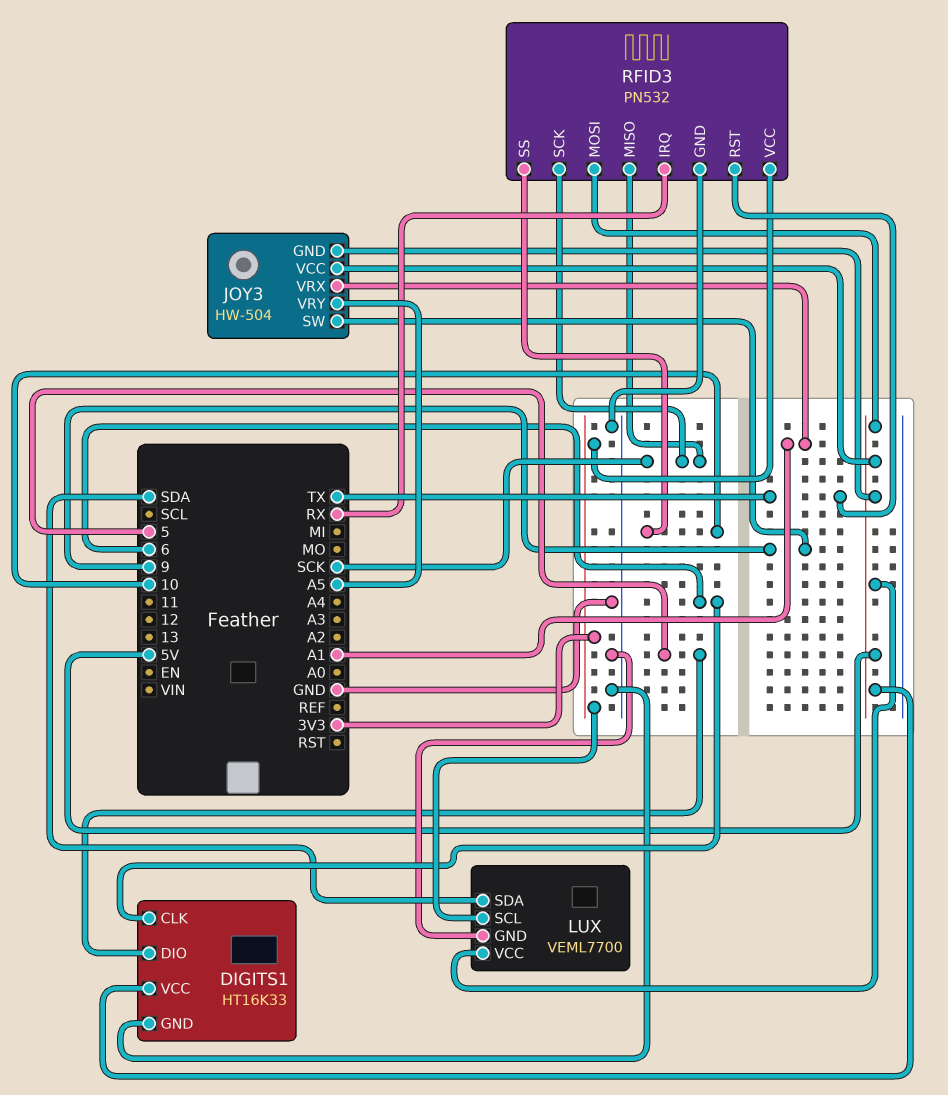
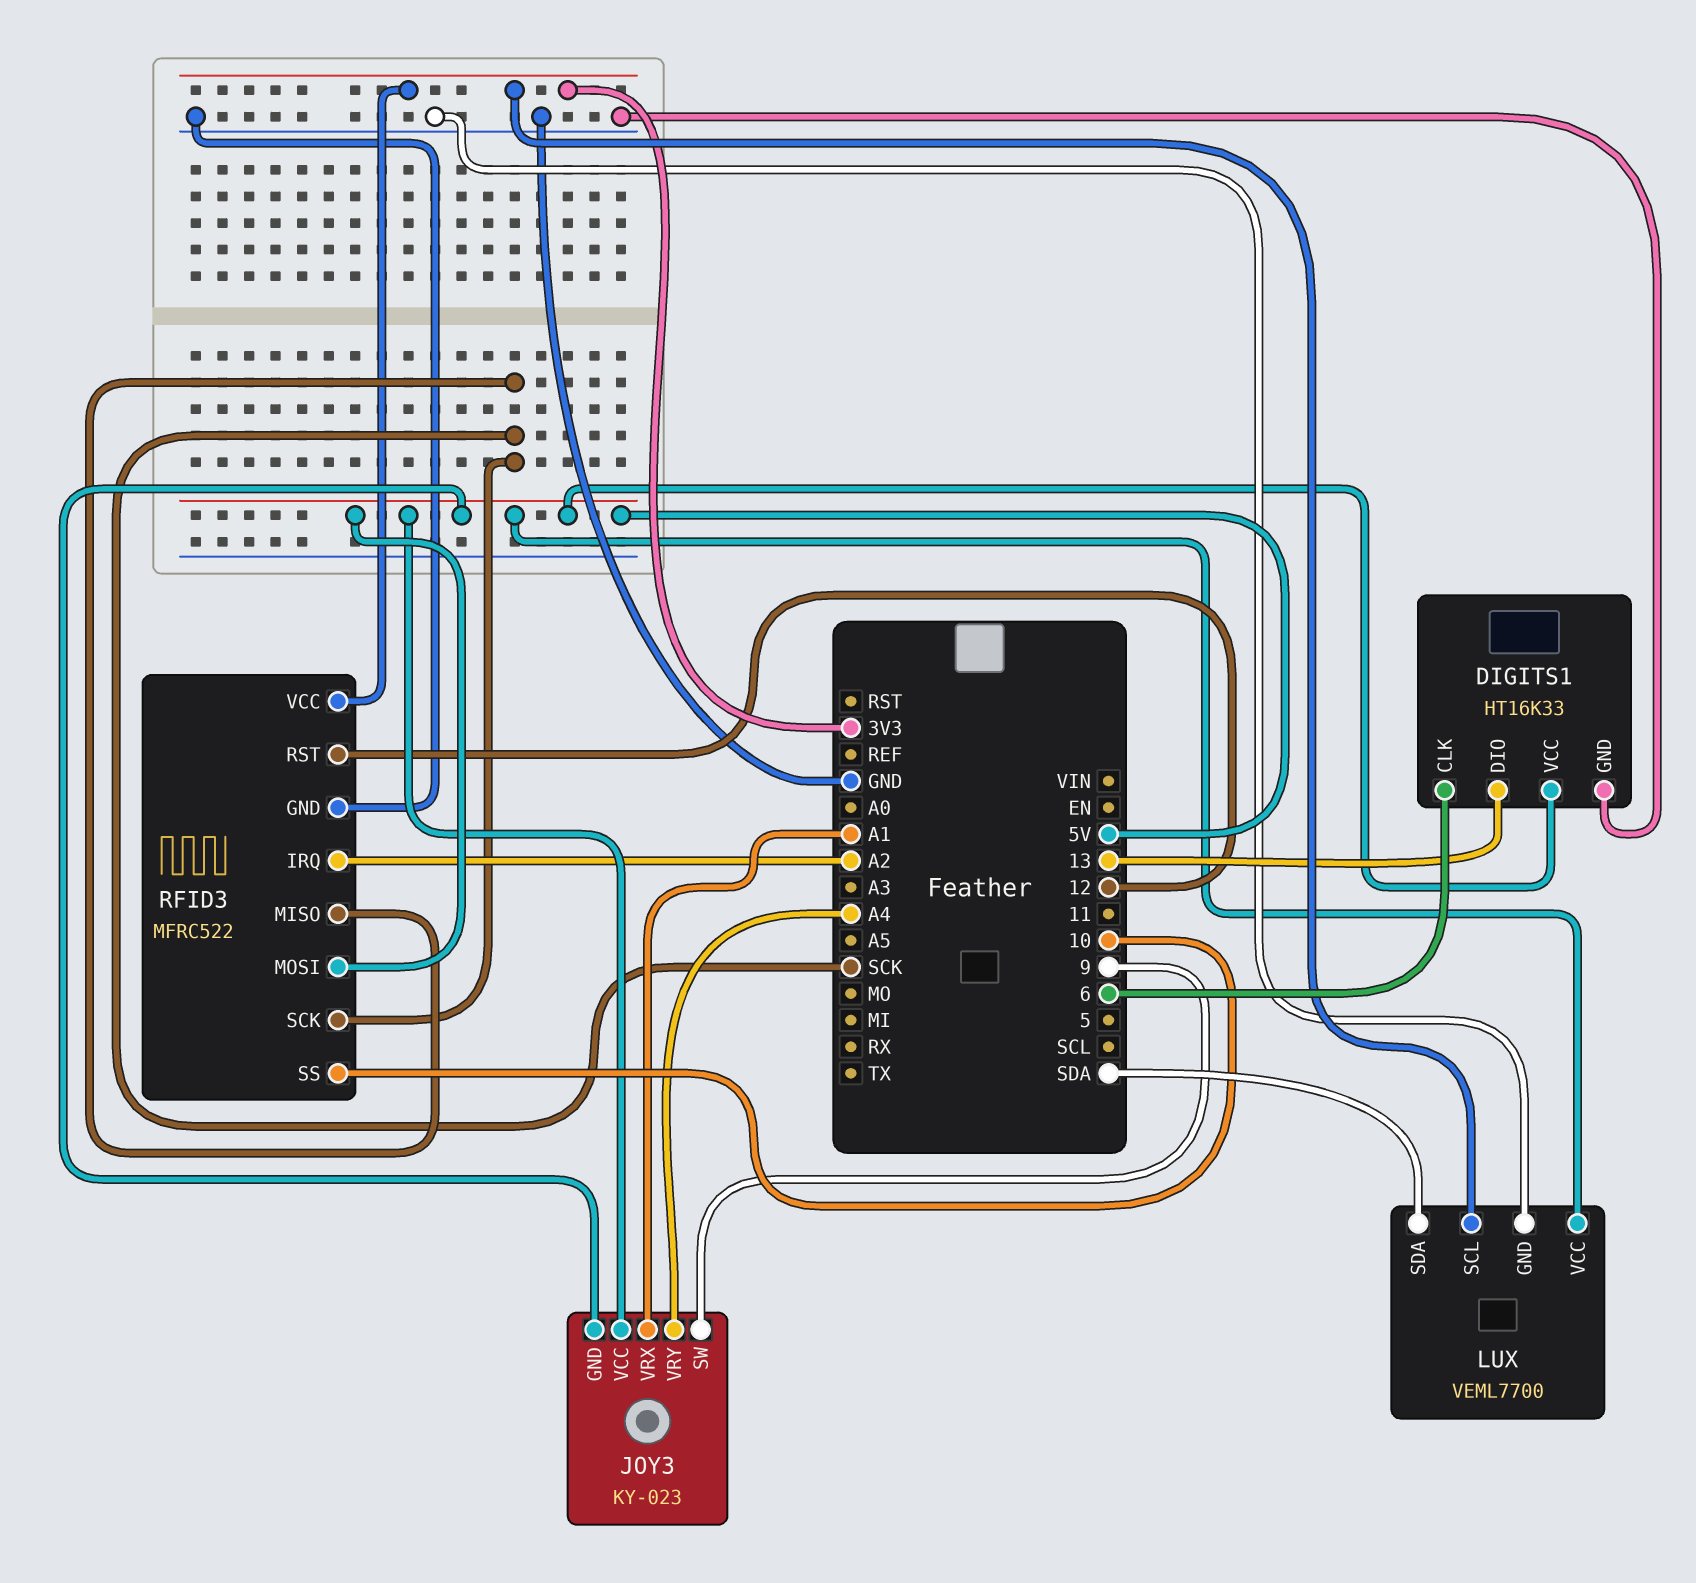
DIGITS1 pin DIO: 5 -> 13
JOY3: HW-504 -> KY-023
JOY3 pin VRY: A5 -> A4
RFID3: PN532 -> MFRC522
RFID3 pin IRQ: RX -> A2
RFID3 pin RST: TX -> 12

